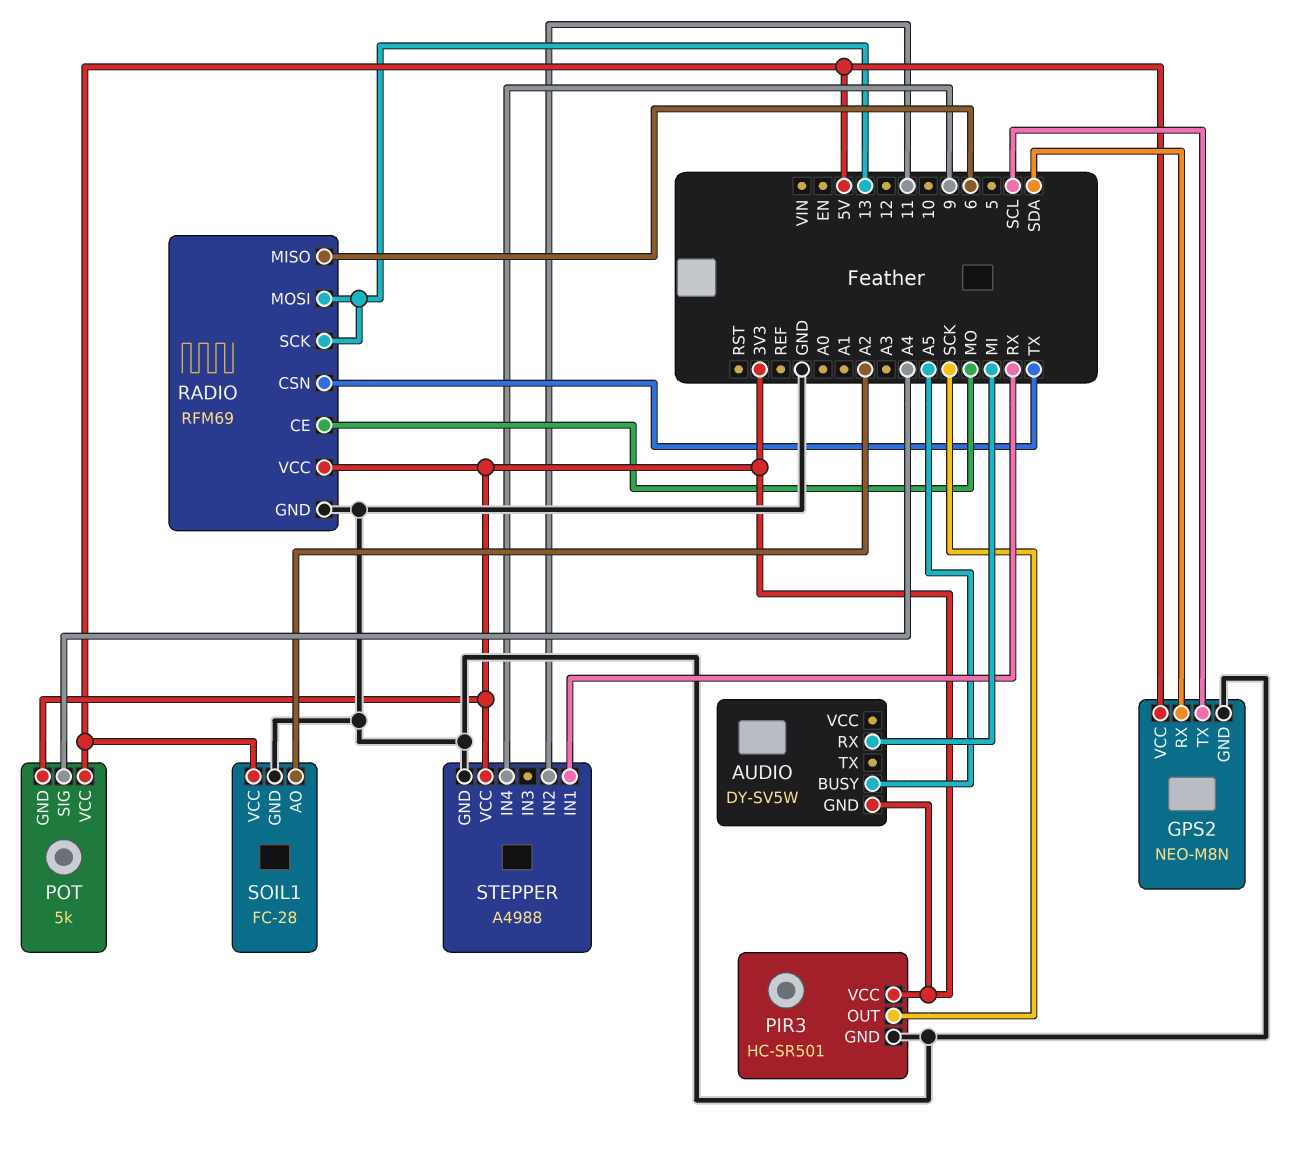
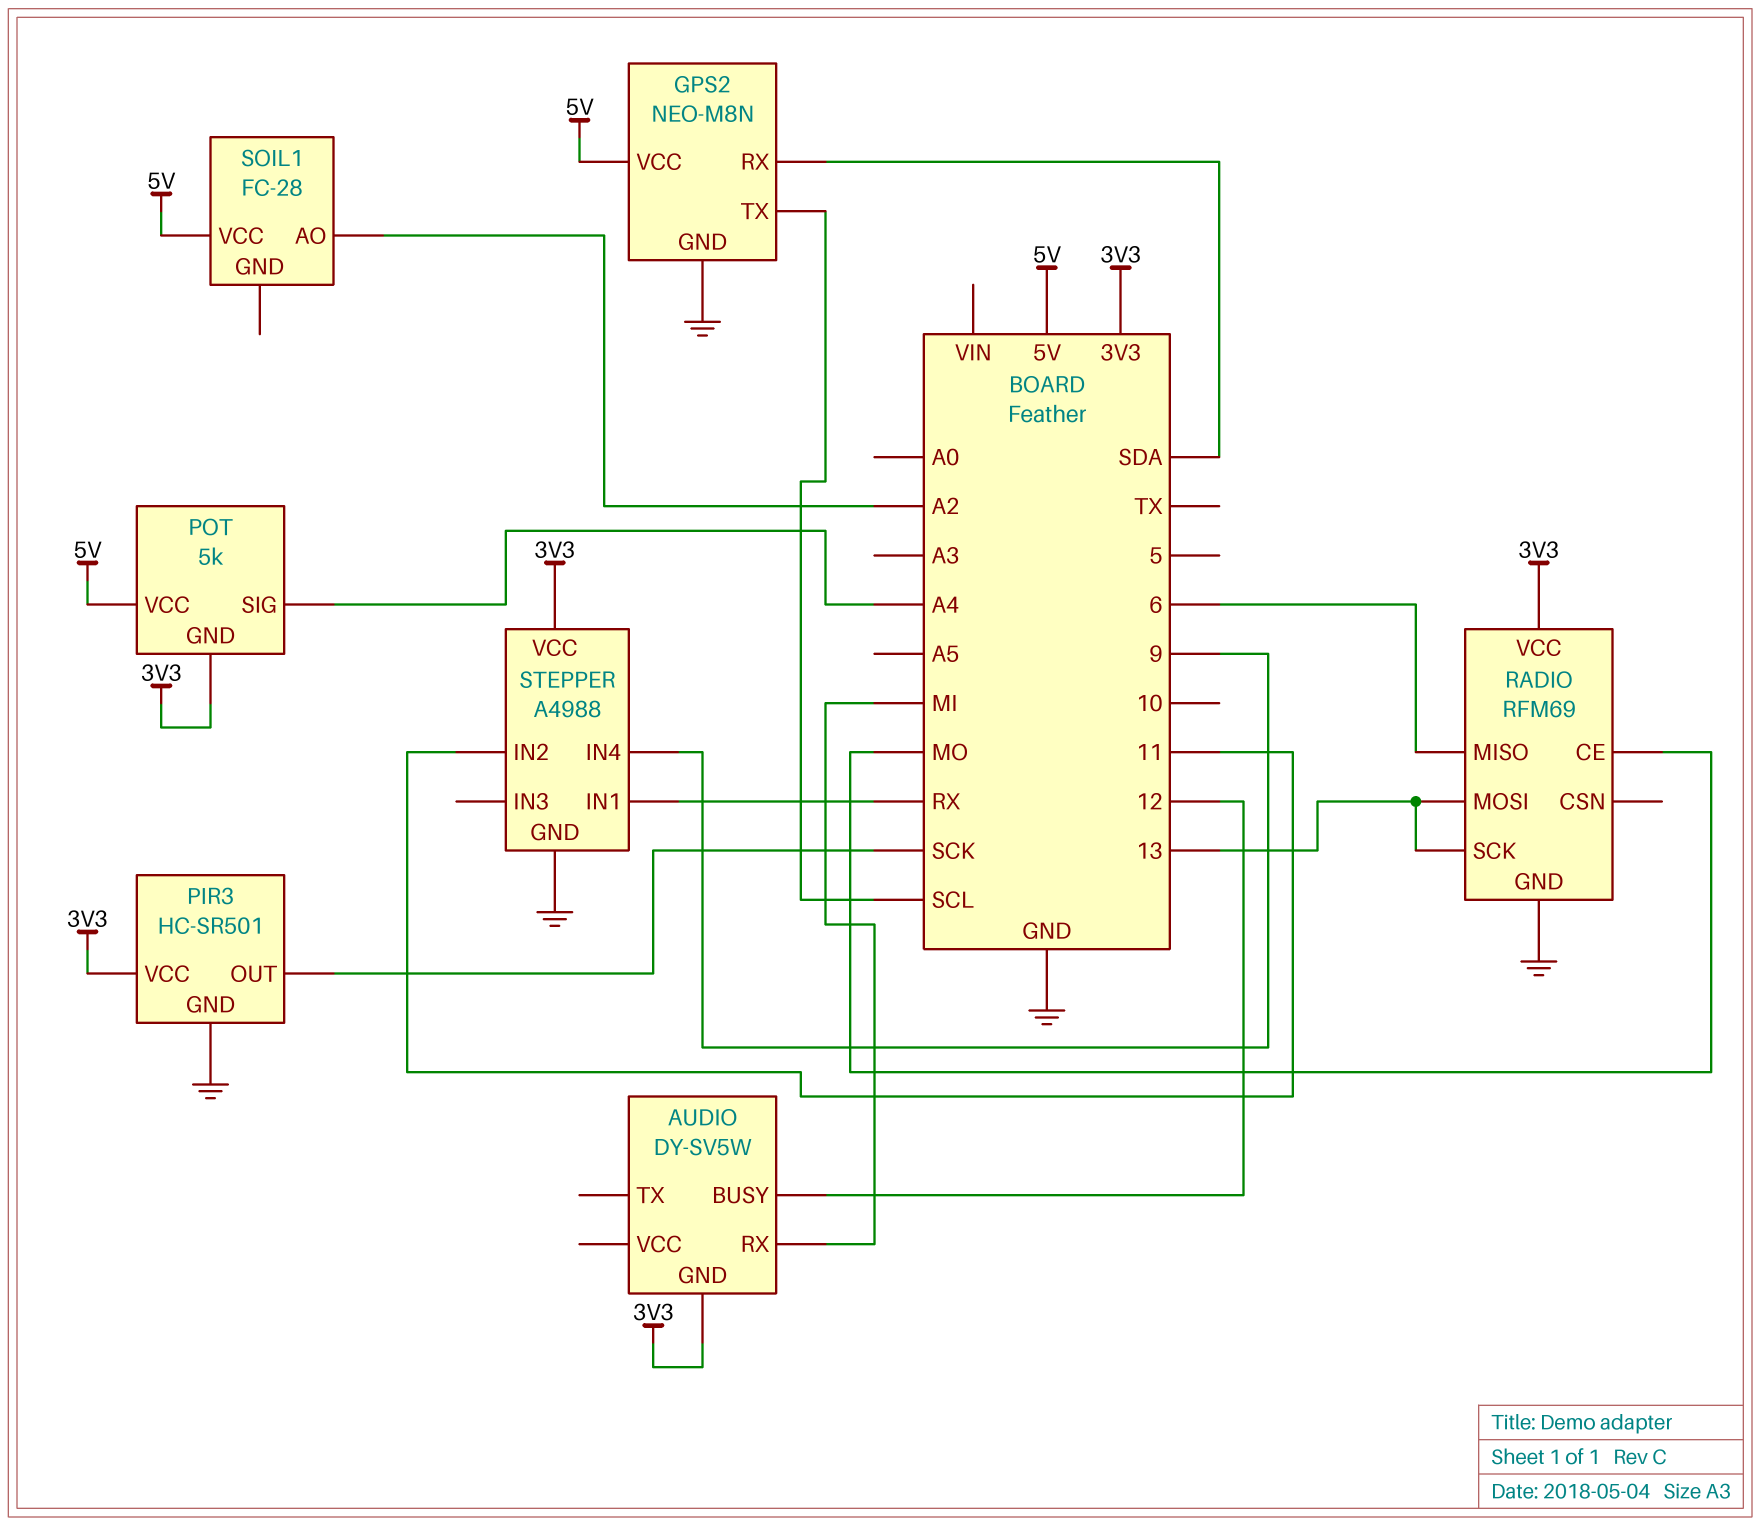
AUDIO pin BUSY: A5 -> 12
RADIO pin CSN: TX -> none
SOIL1 pin GND: GND -> none

